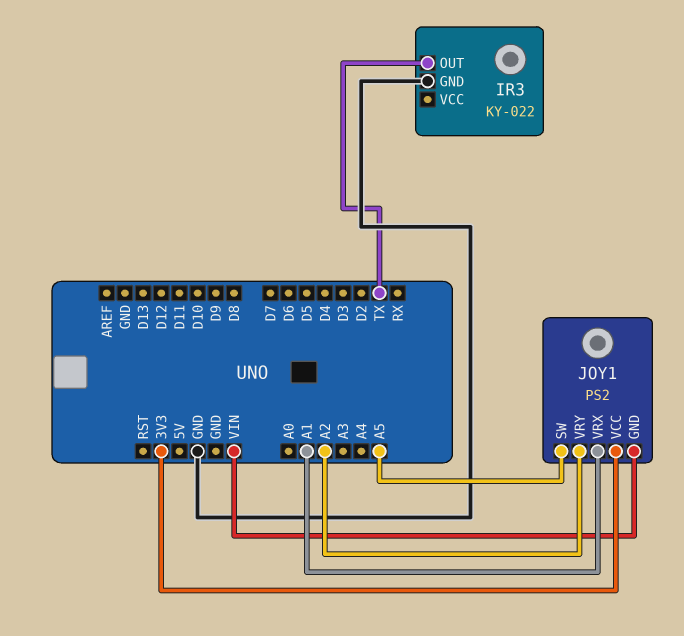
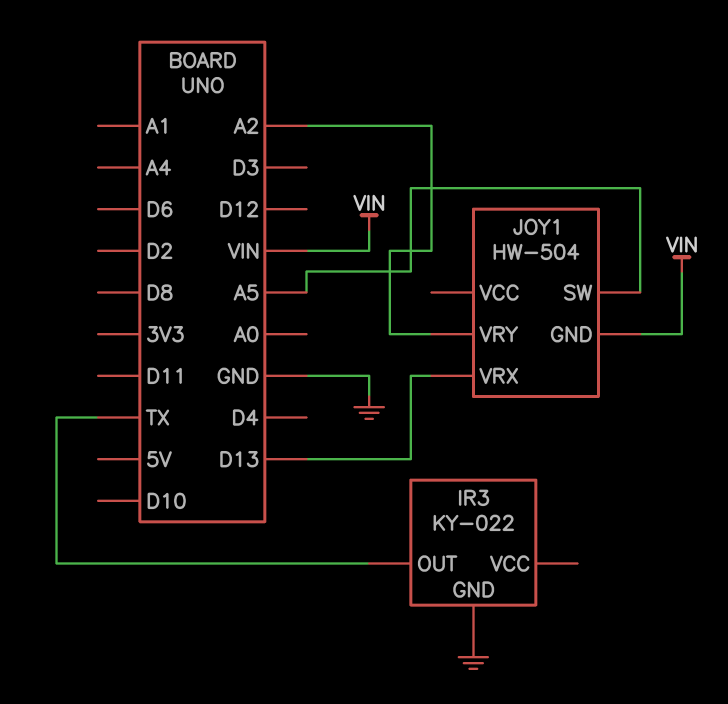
JOY1: PS2 -> HW-504
JOY1 pin VCC: 3V3 -> none
JOY1 pin VRX: A1 -> D13

